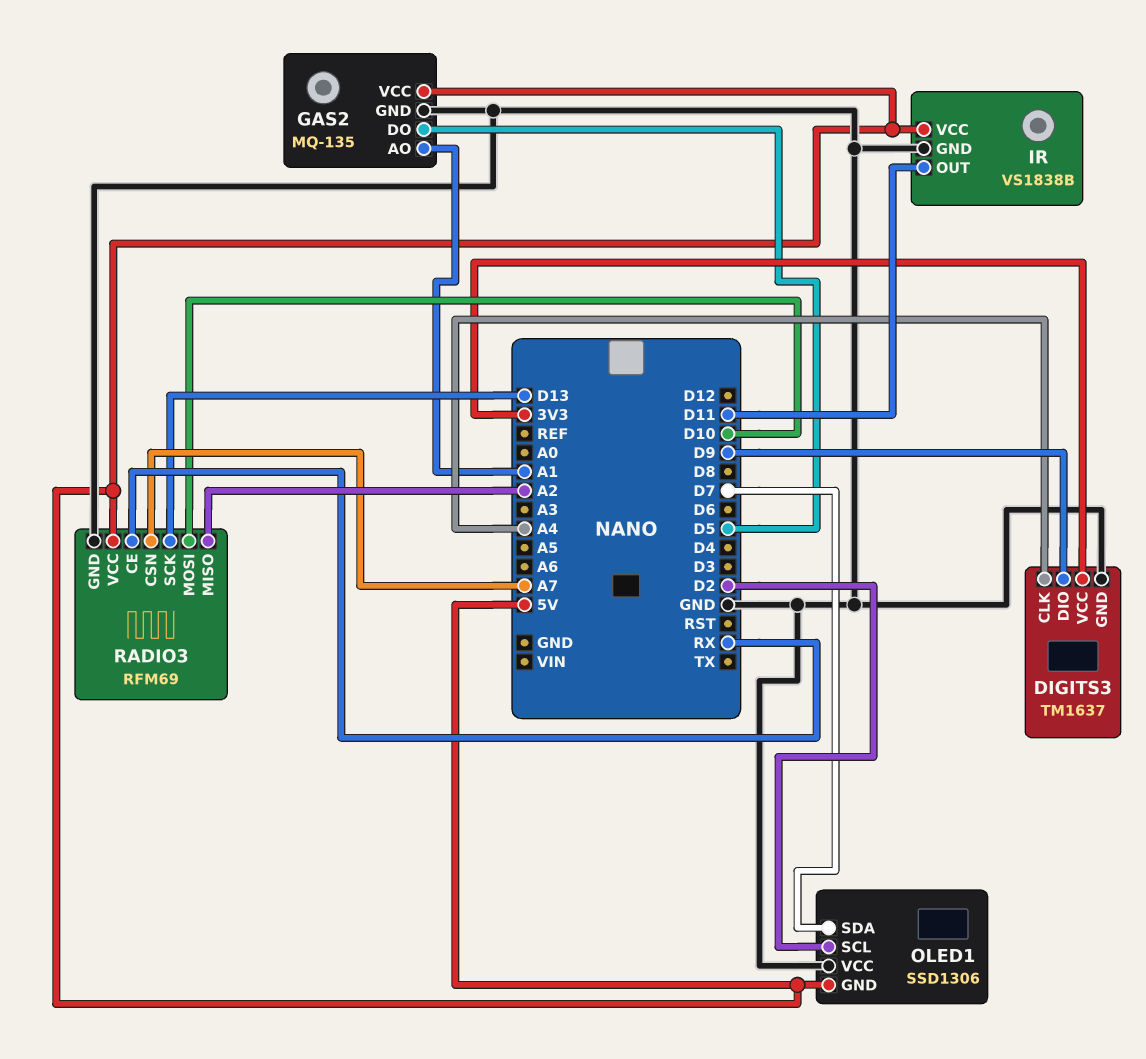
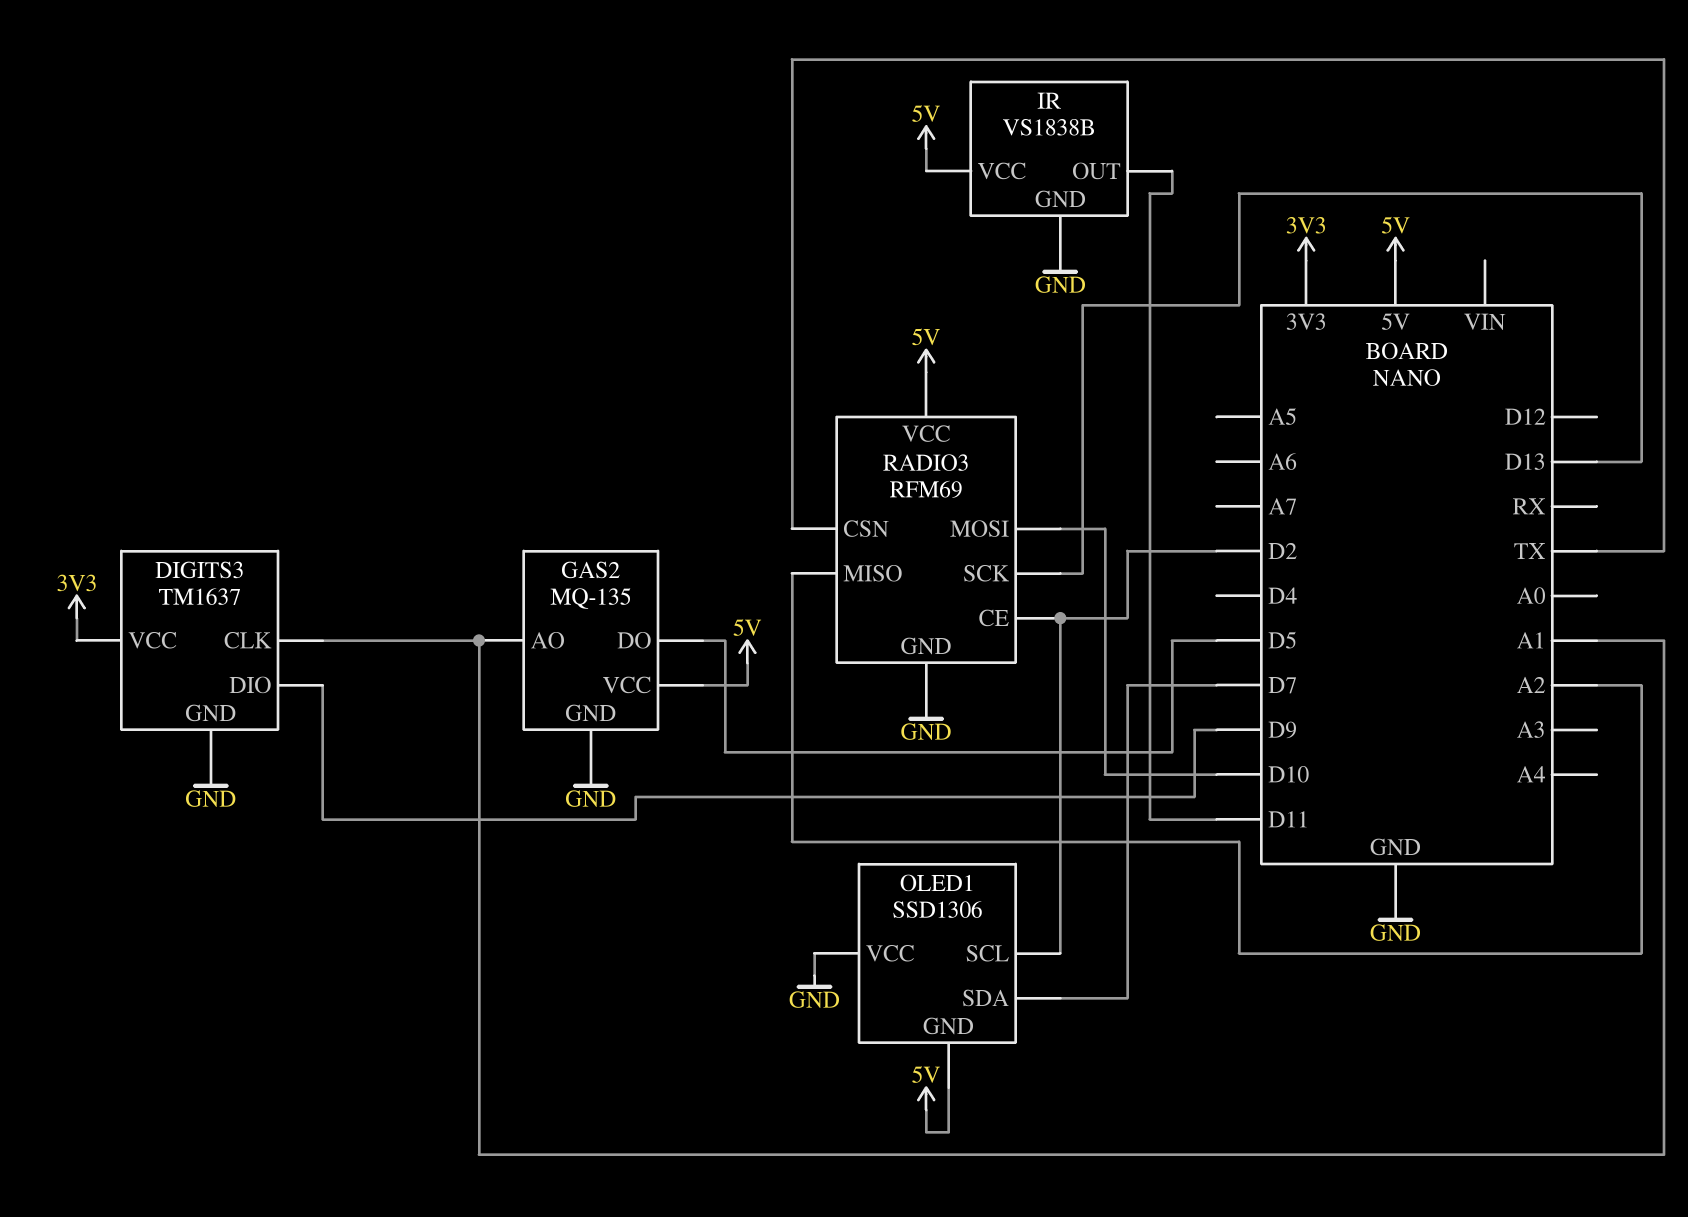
DIGITS3 pin CLK: A4 -> A1
RADIO3 pin CE: RX -> D2
RADIO3 pin CSN: A7 -> TX

